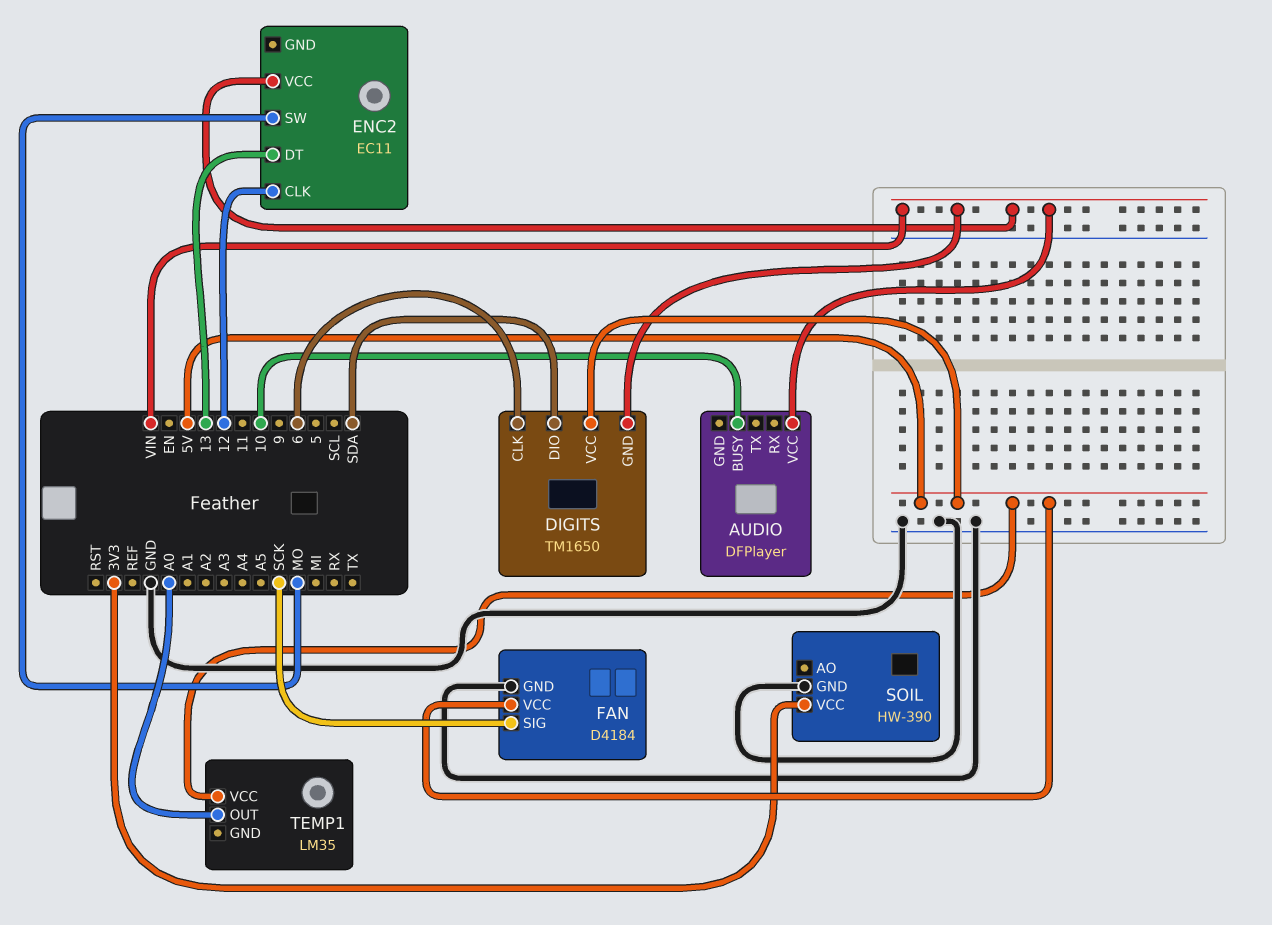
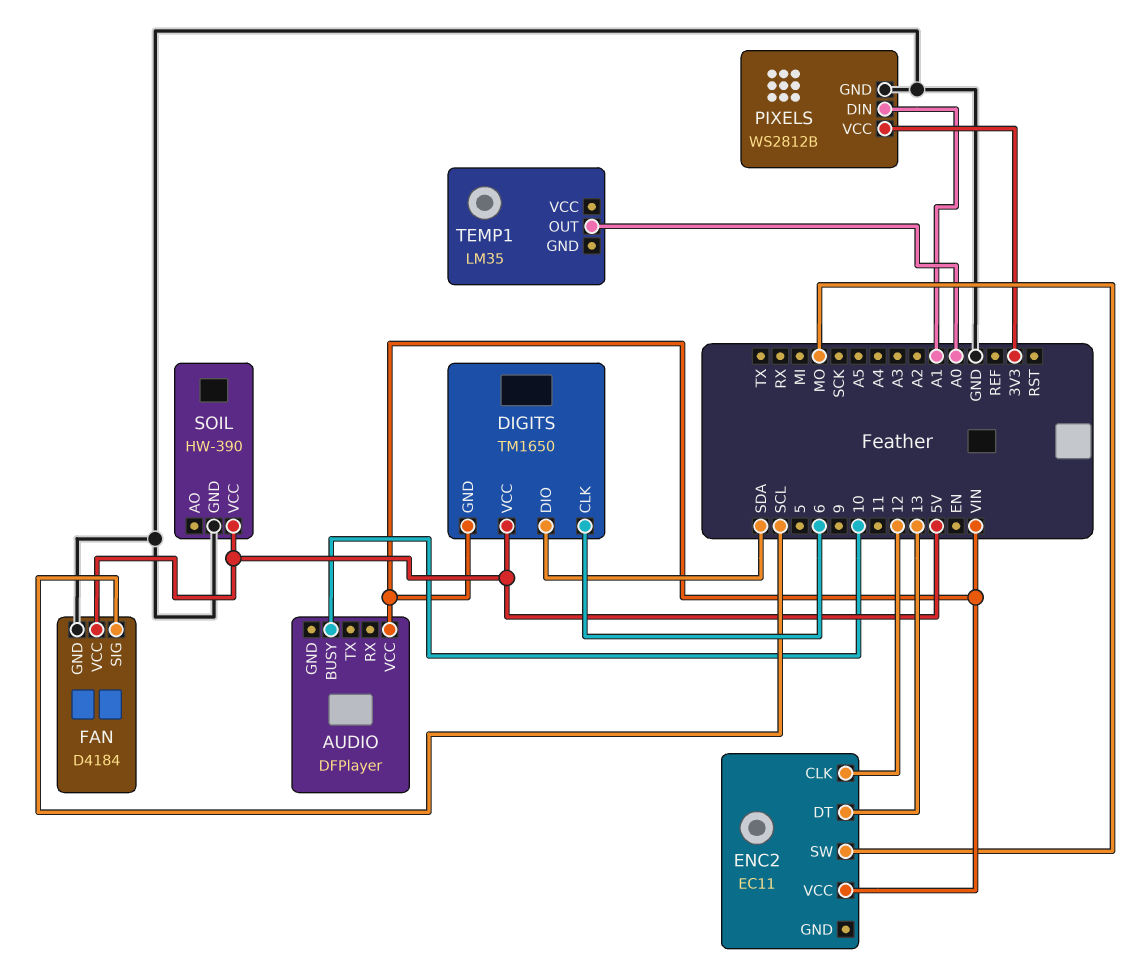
FAN pin SIG: SCK -> SCL
PIXELS: none -> WS2812B
PIXELS pin DIN: none -> A1
PIXELS pin GND: none -> GND
PIXELS pin VCC: none -> 3V3
SOIL pin VCC: 3V3 -> 5V
TEMP1 pin VCC: 5V -> none

